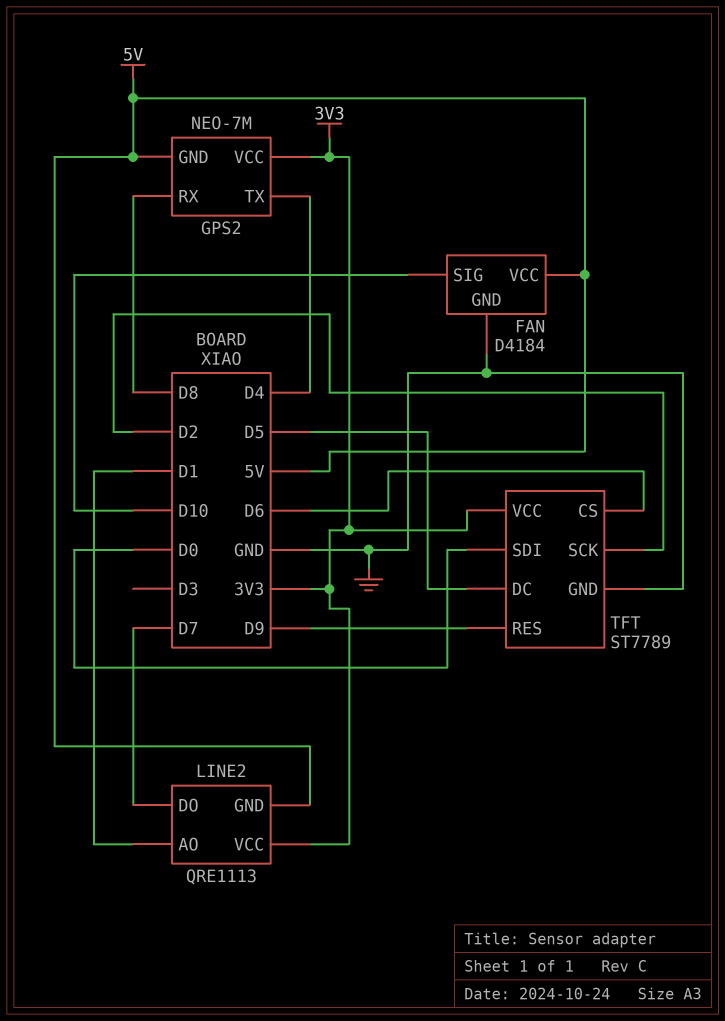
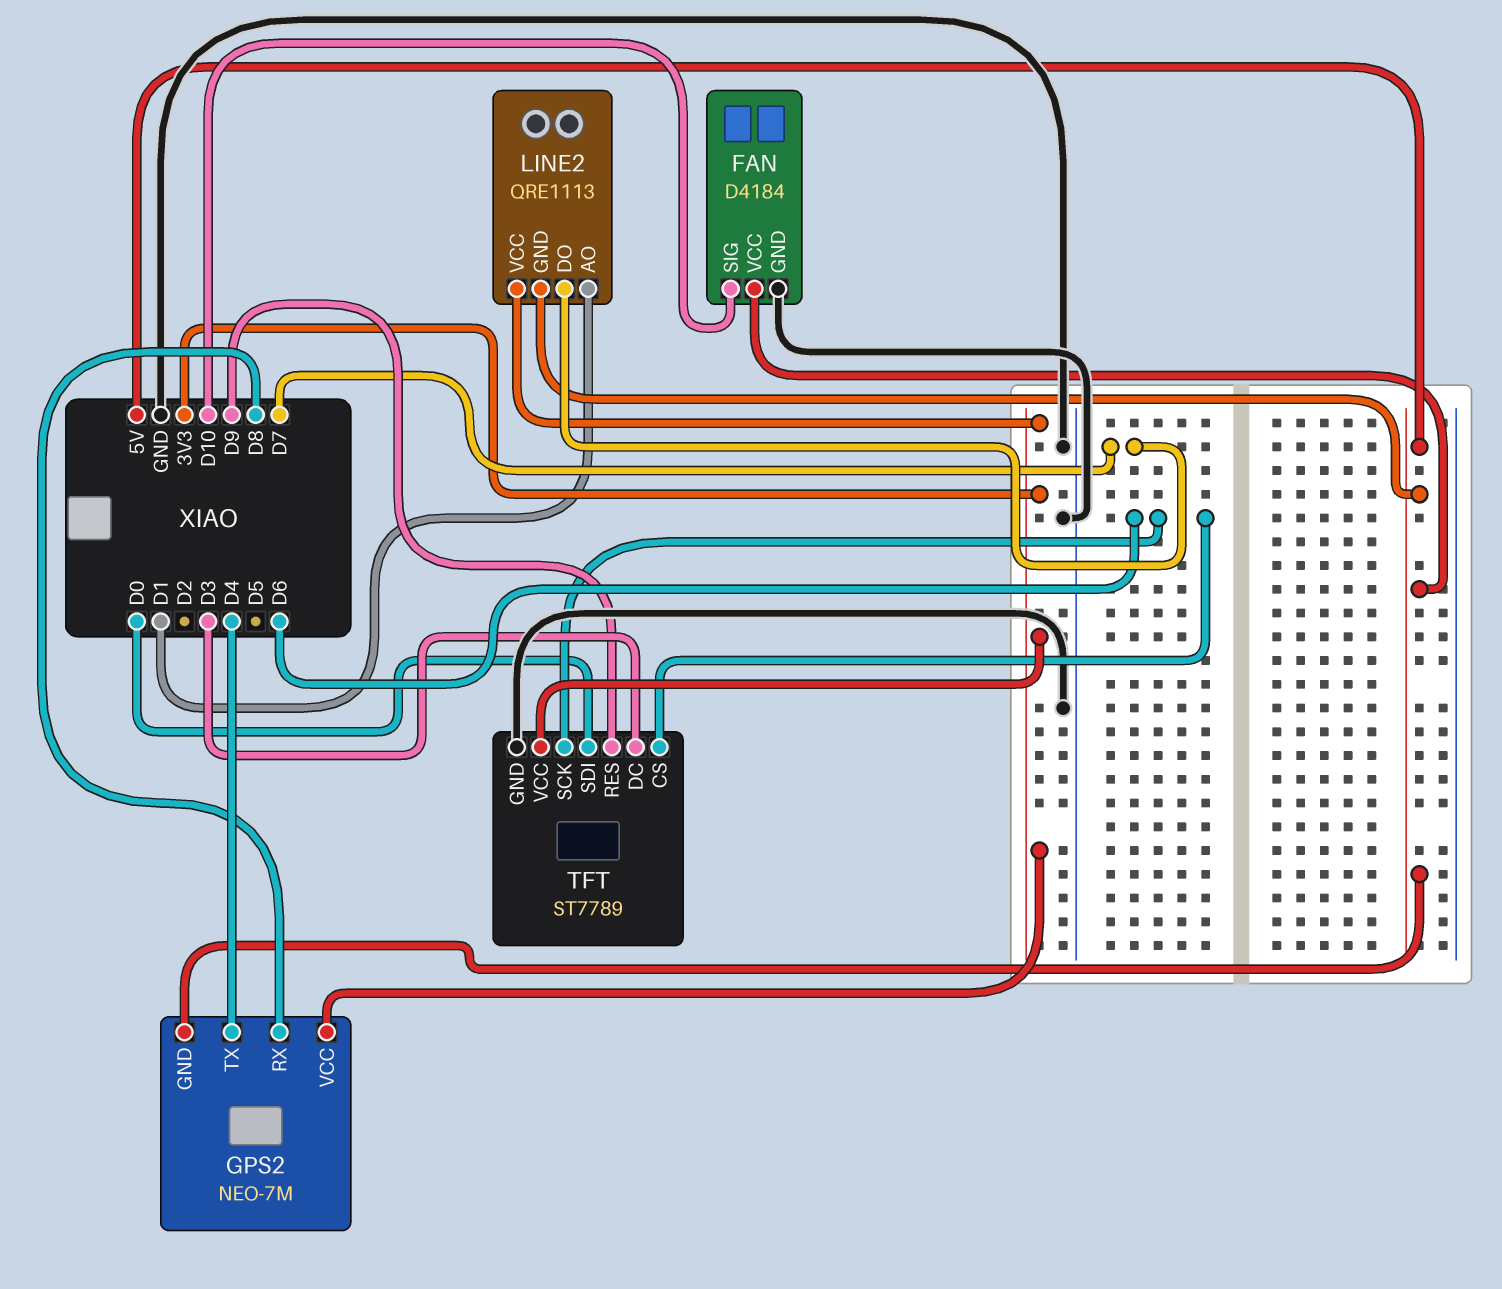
TFT pin DC: D5 -> D3
TFT pin SCK: D2 -> D6

